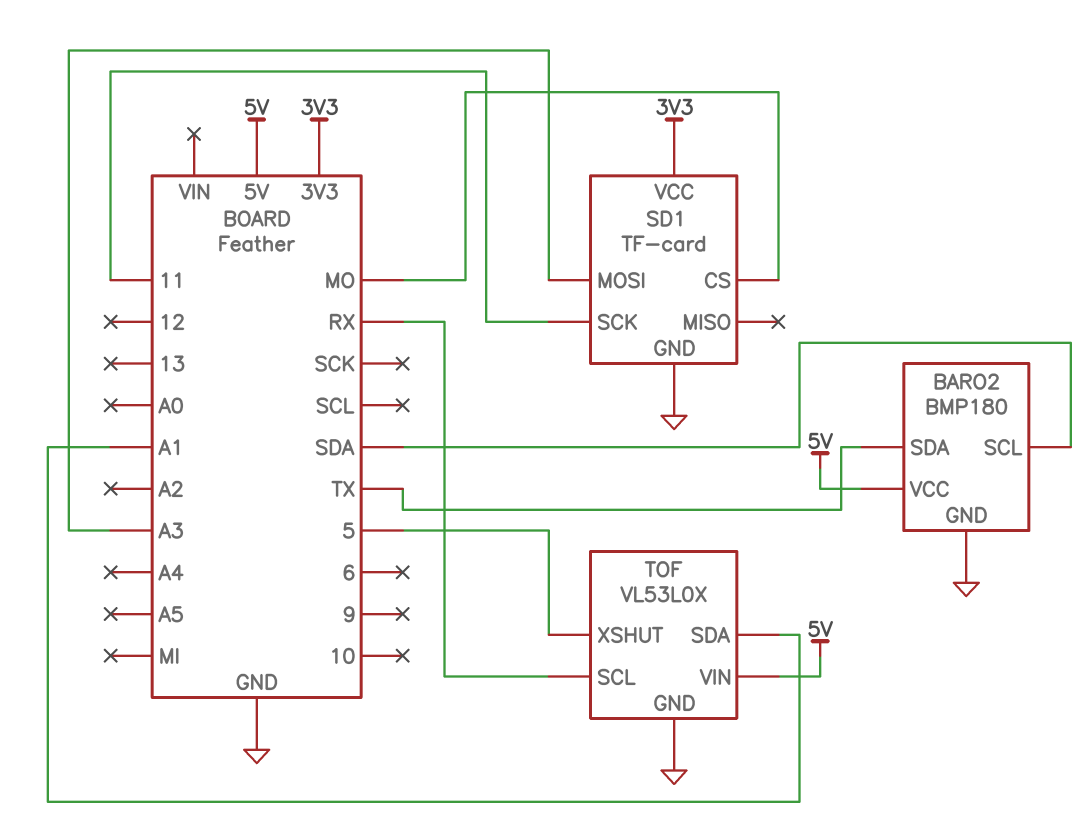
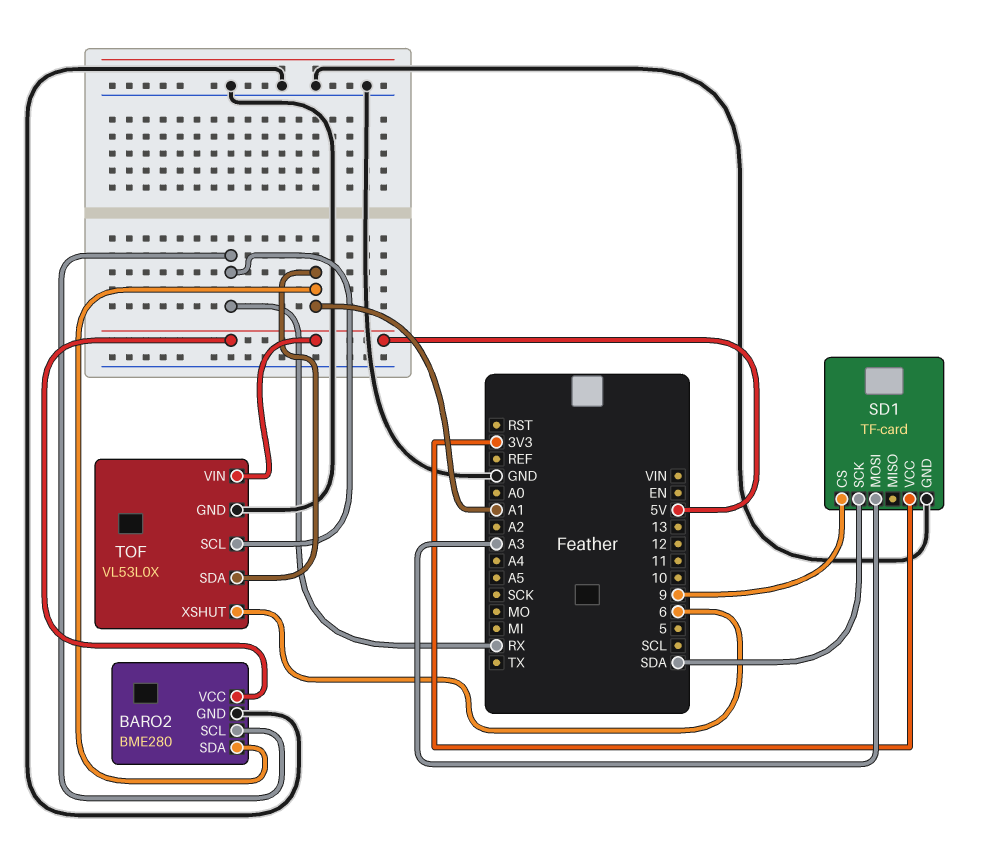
BARO2: BMP180 -> BME280
BARO2 pin SCL: SDA -> RX
BARO2 pin SDA: TX -> A1
SD1 pin CS: MO -> 9
SD1 pin SCK: 11 -> SDA
TOF pin XSHUT: 5 -> 6

